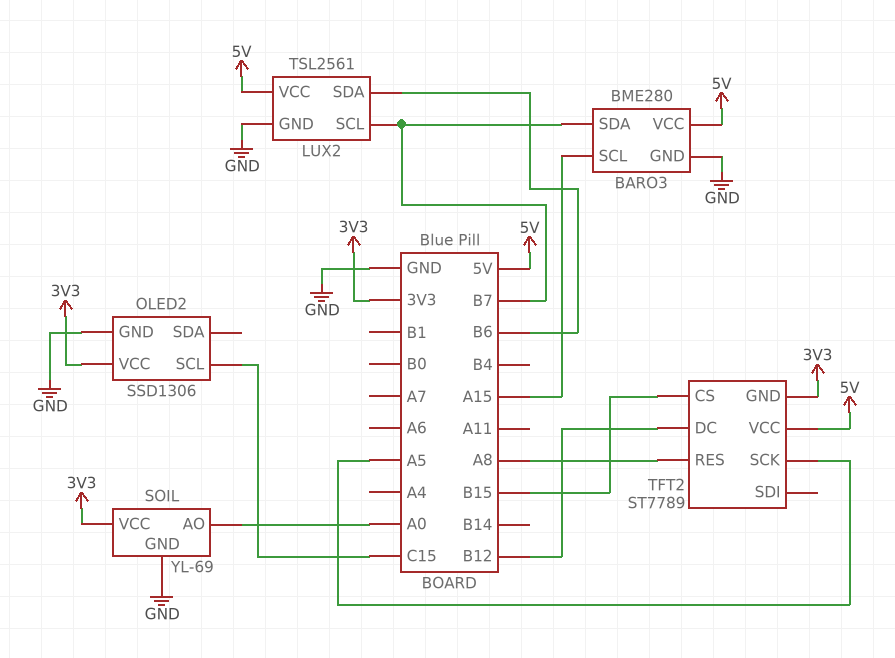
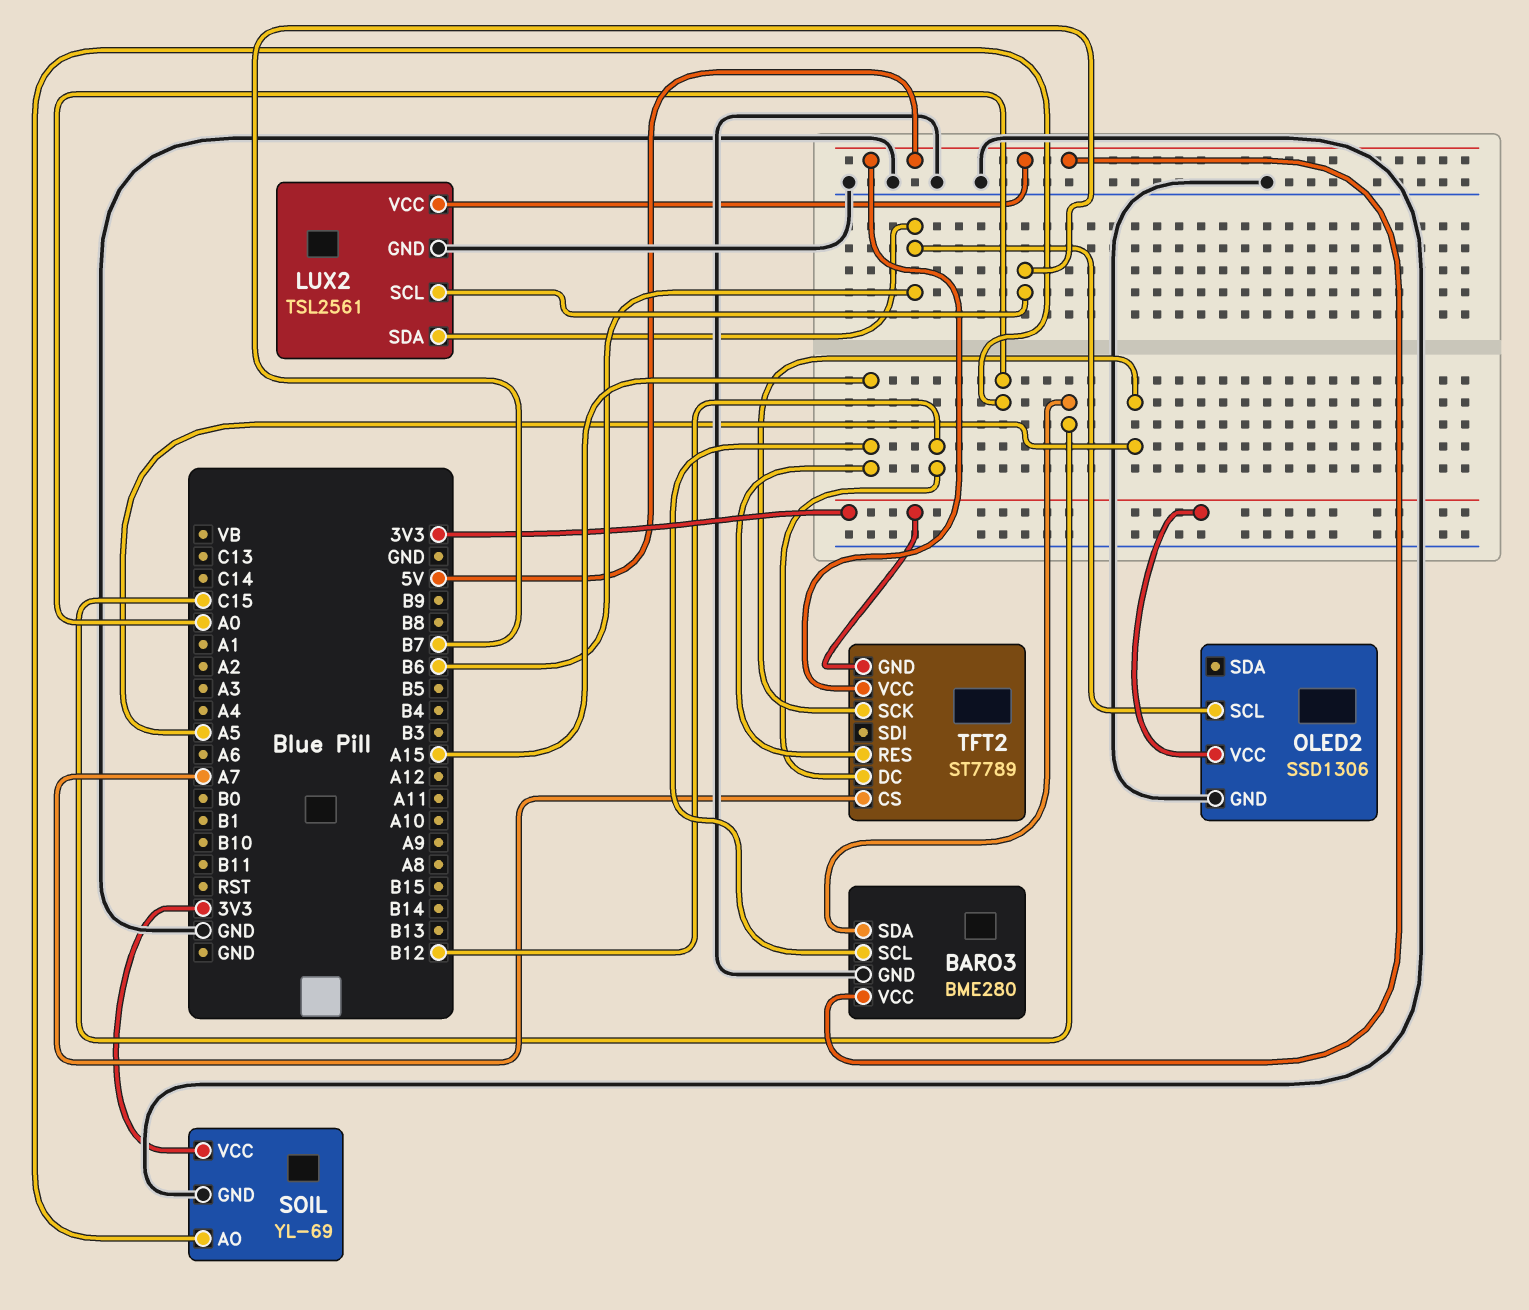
BARO3 pin SDA: B7 -> C15
OLED2 pin SCL: C15 -> B6
TFT2 pin CS: B15 -> A7
TFT2 pin RES: A8 -> A15

